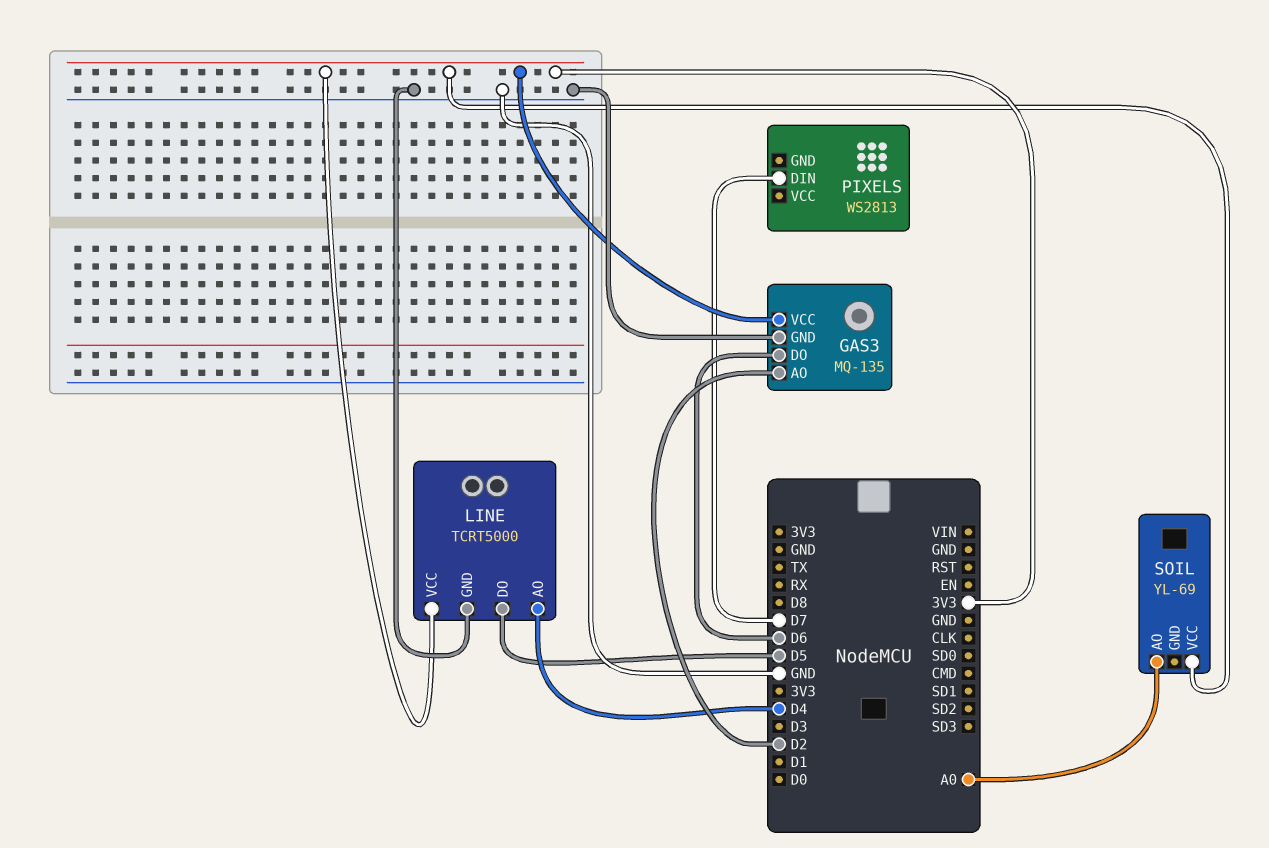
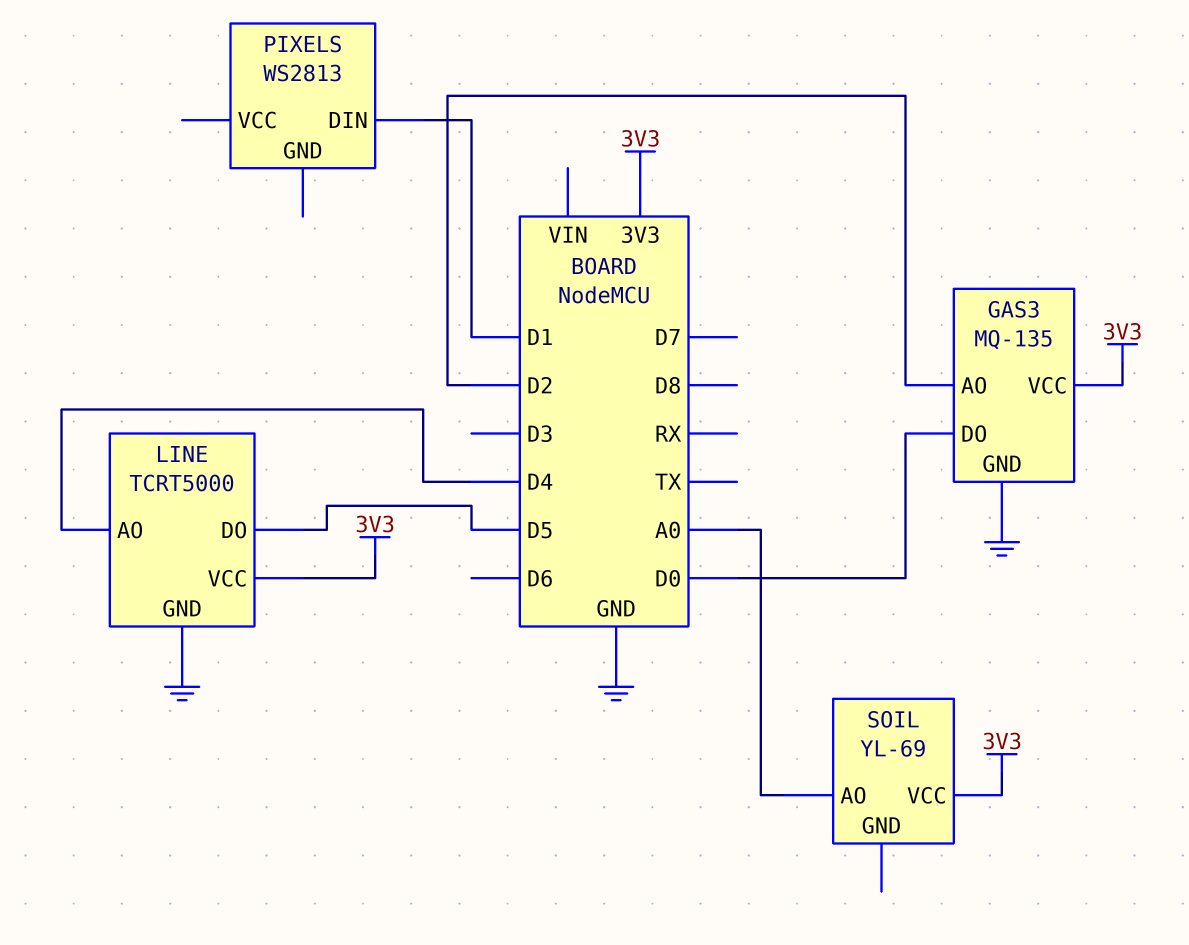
GAS3 pin DO: D6 -> D0
PIXELS pin DIN: D7 -> D1

